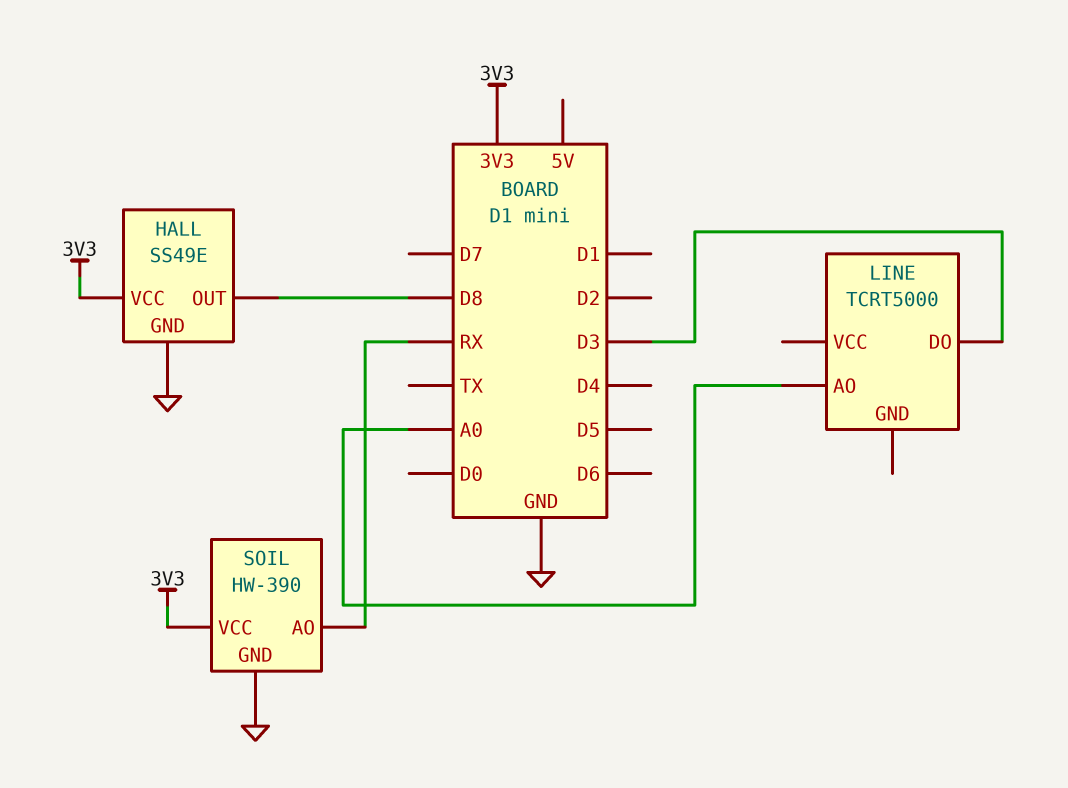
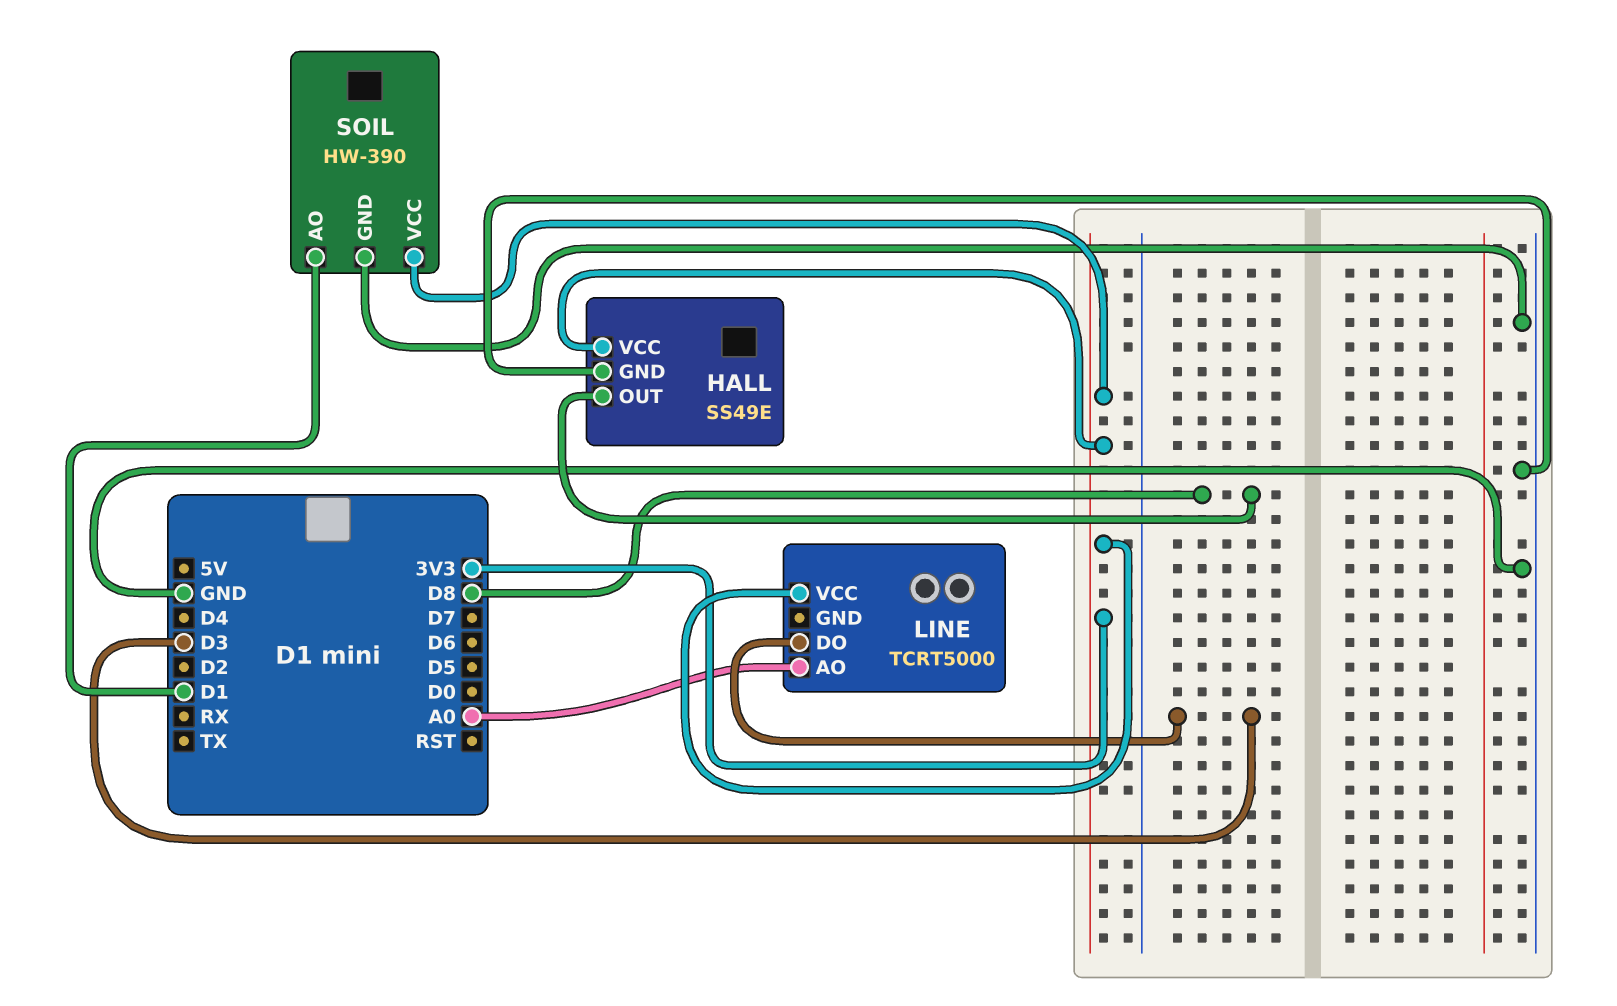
LINE pin VCC: none -> 3V3
SOIL pin AO: RX -> D1

